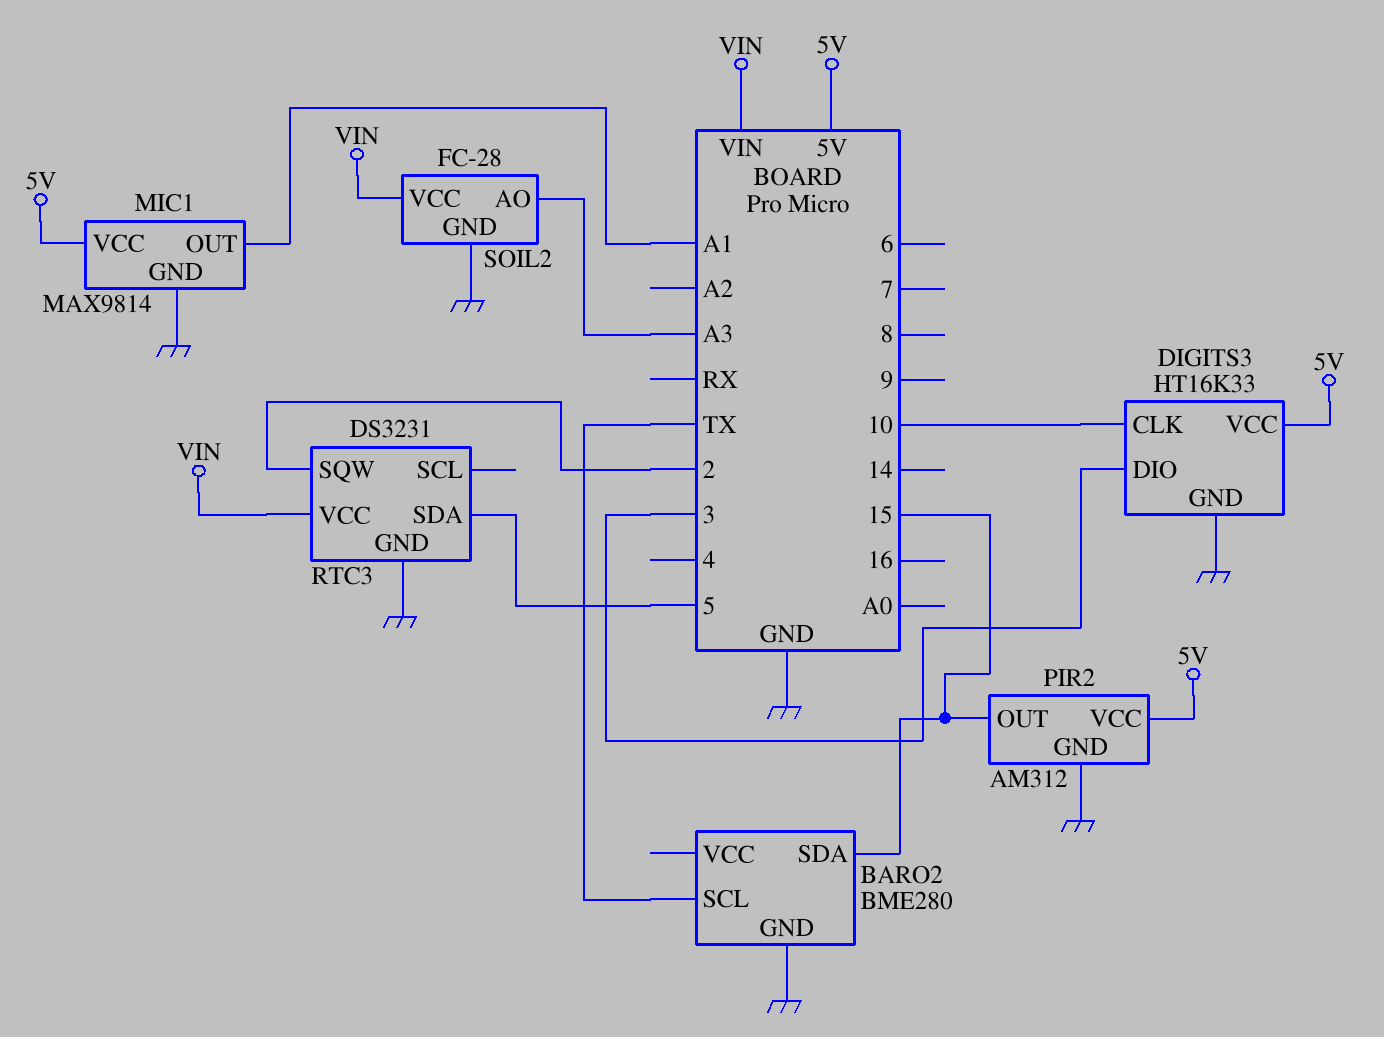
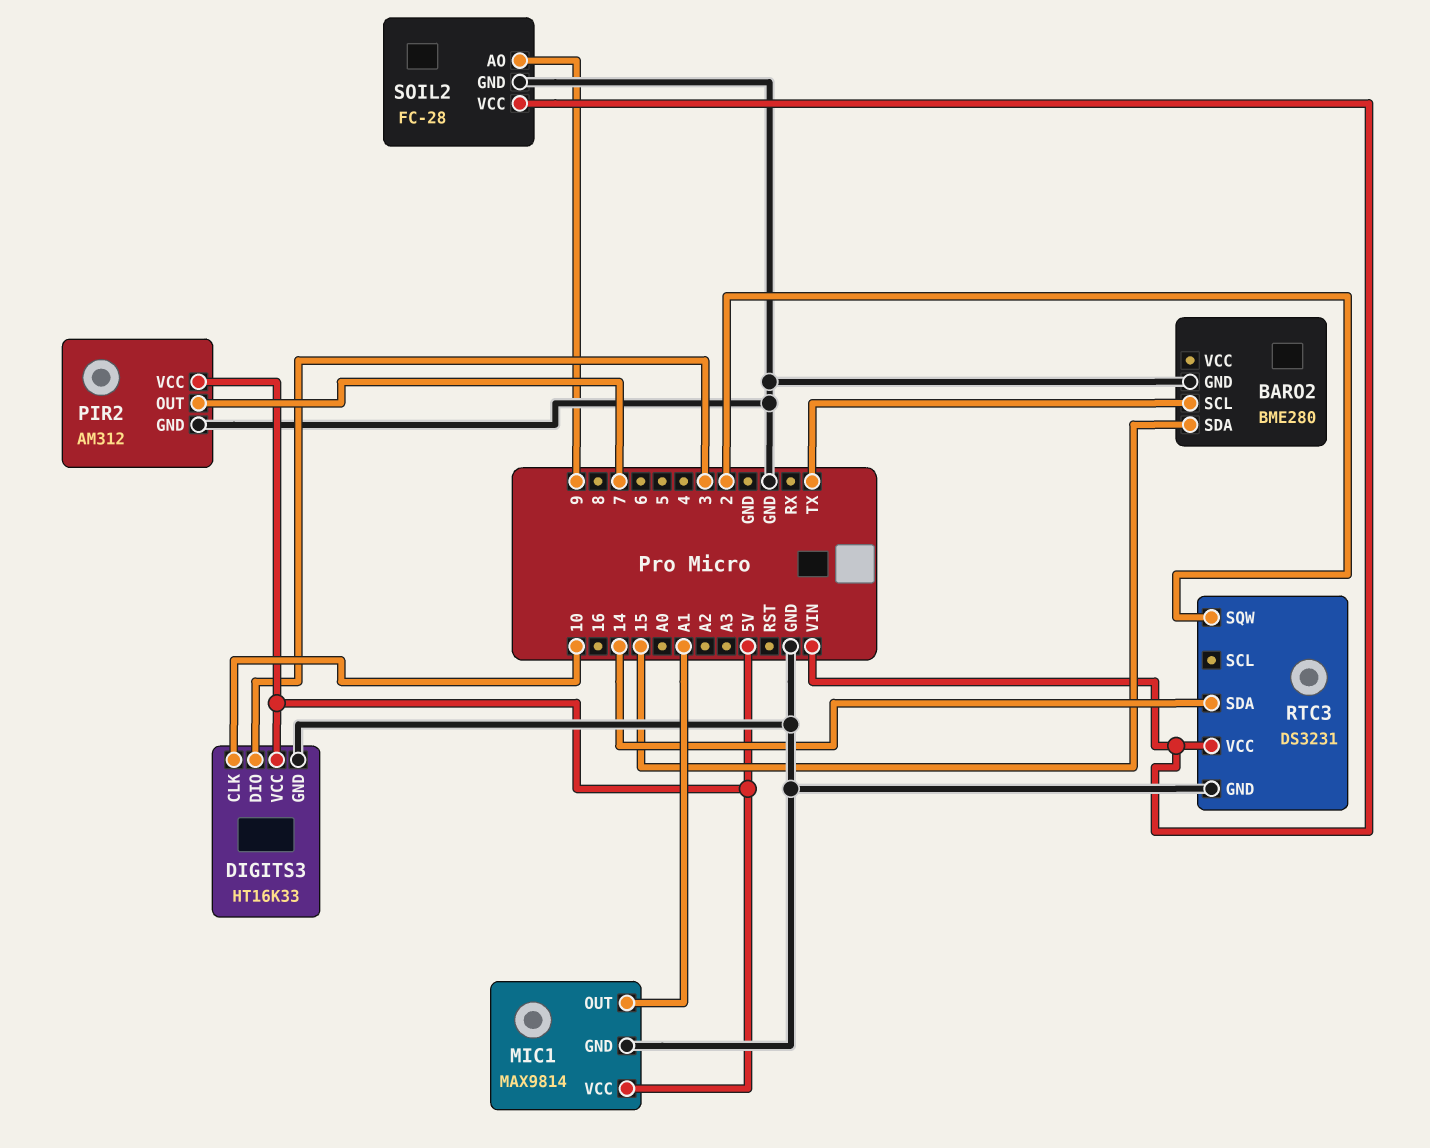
PIR2 pin OUT: 15 -> 7
RTC3 pin SDA: 5 -> 14
SOIL2 pin AO: A3 -> 9

